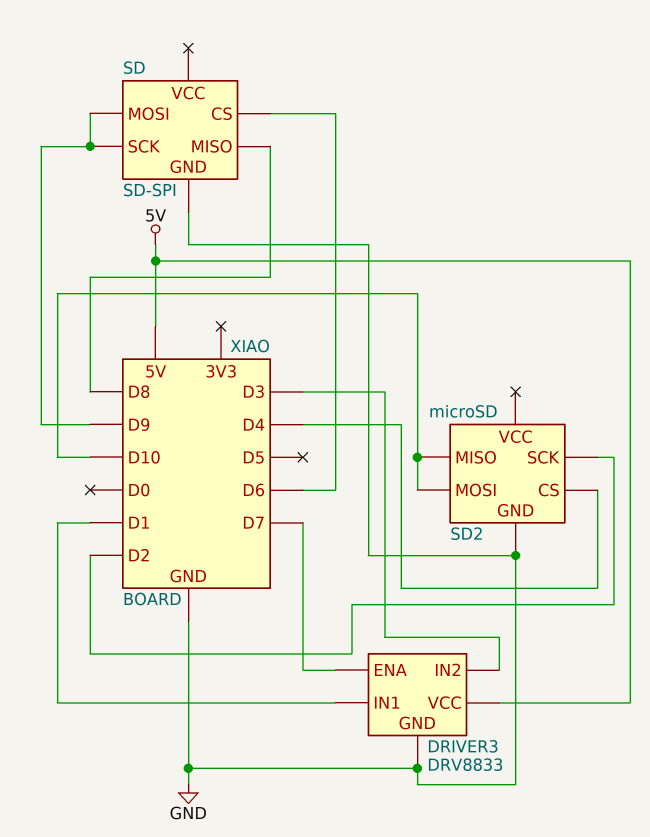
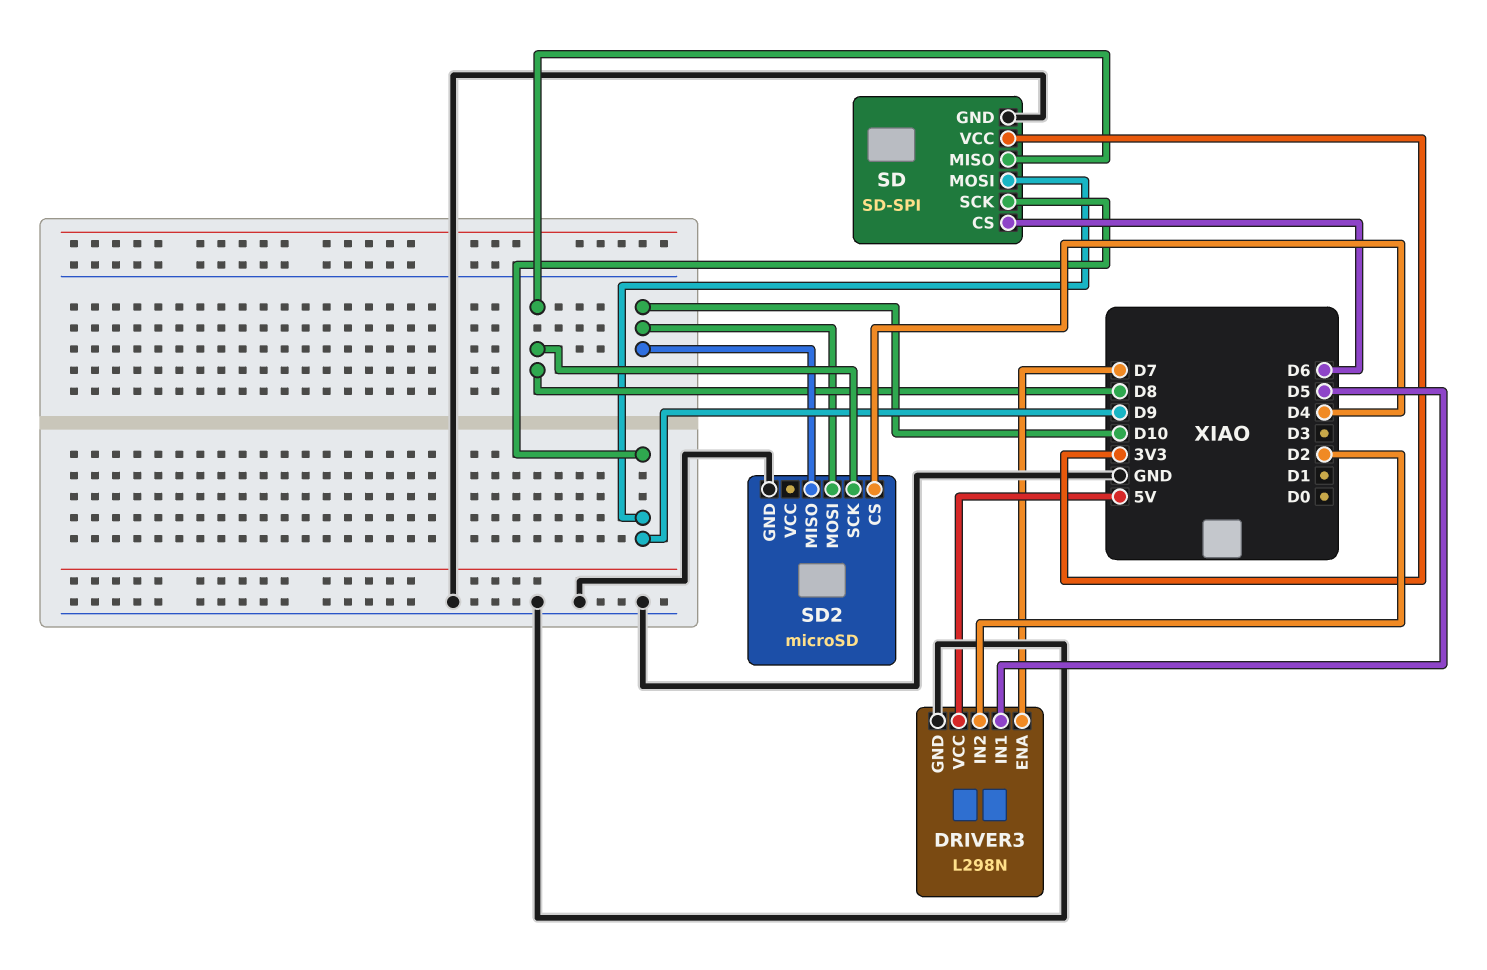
DRIVER3: DRV8833 -> L298N
DRIVER3 pin IN1: D1 -> D5
DRIVER3 pin IN2: D3 -> D2
SD pin VCC: none -> 3V3
SD2 pin SCK: D2 -> D8

